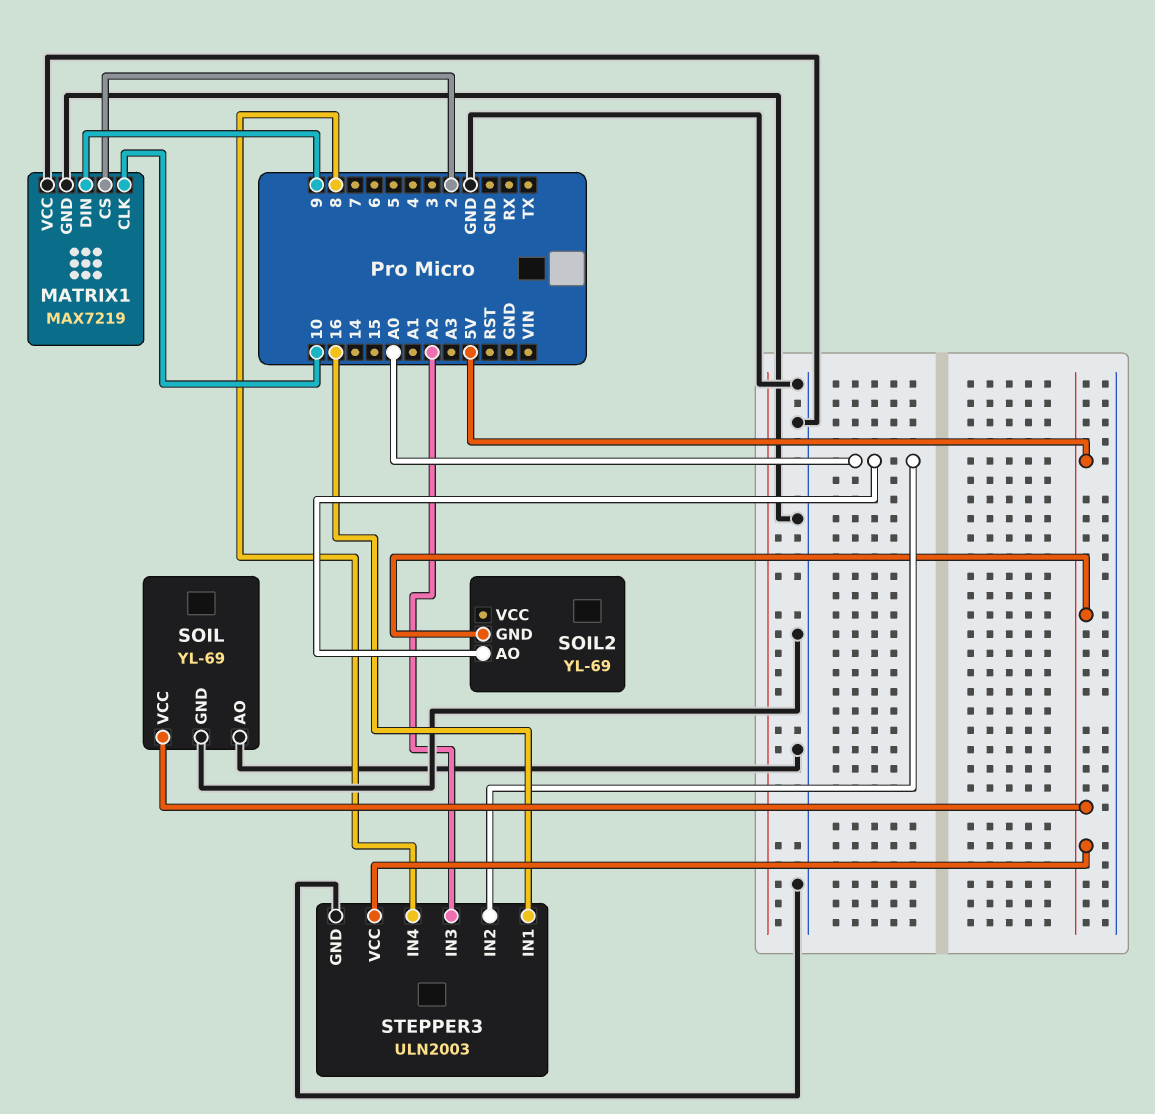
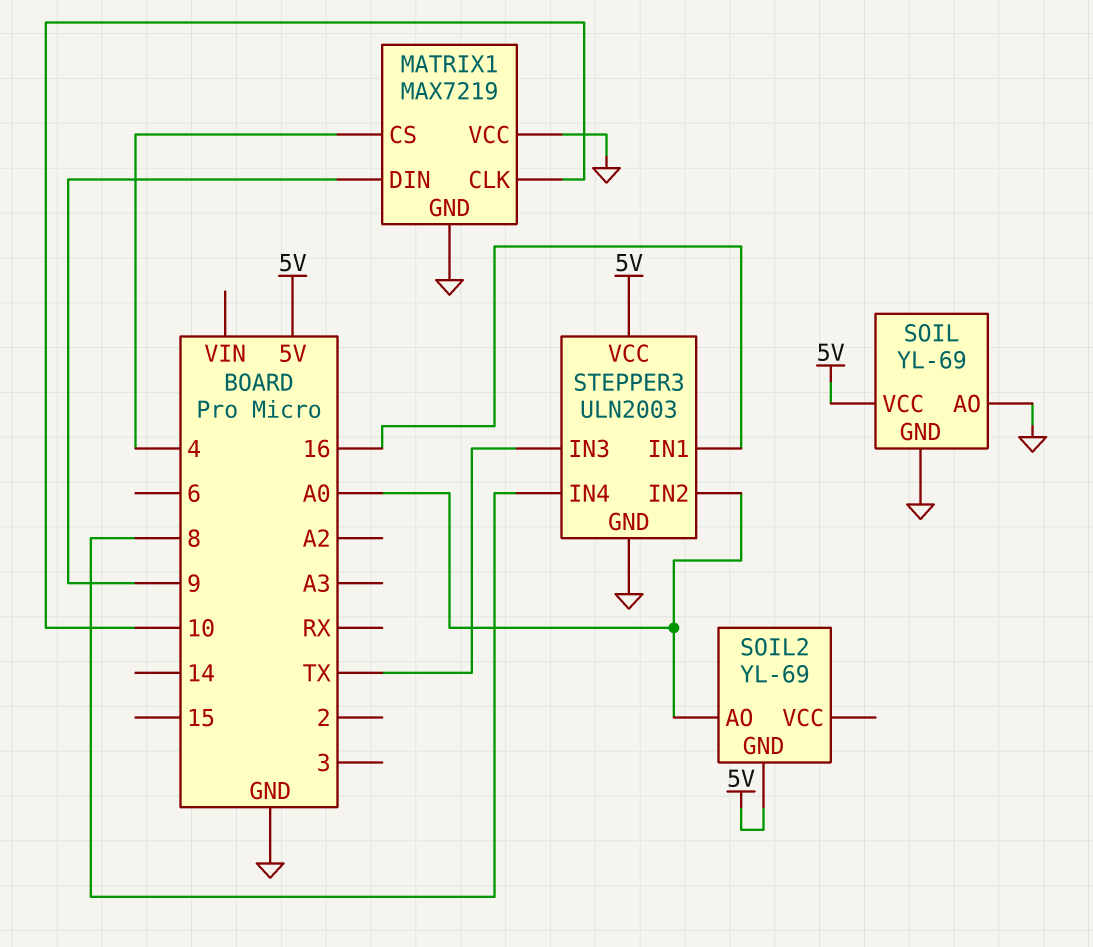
MATRIX1 pin CS: 2 -> 4
STEPPER3 pin IN3: A2 -> TX

